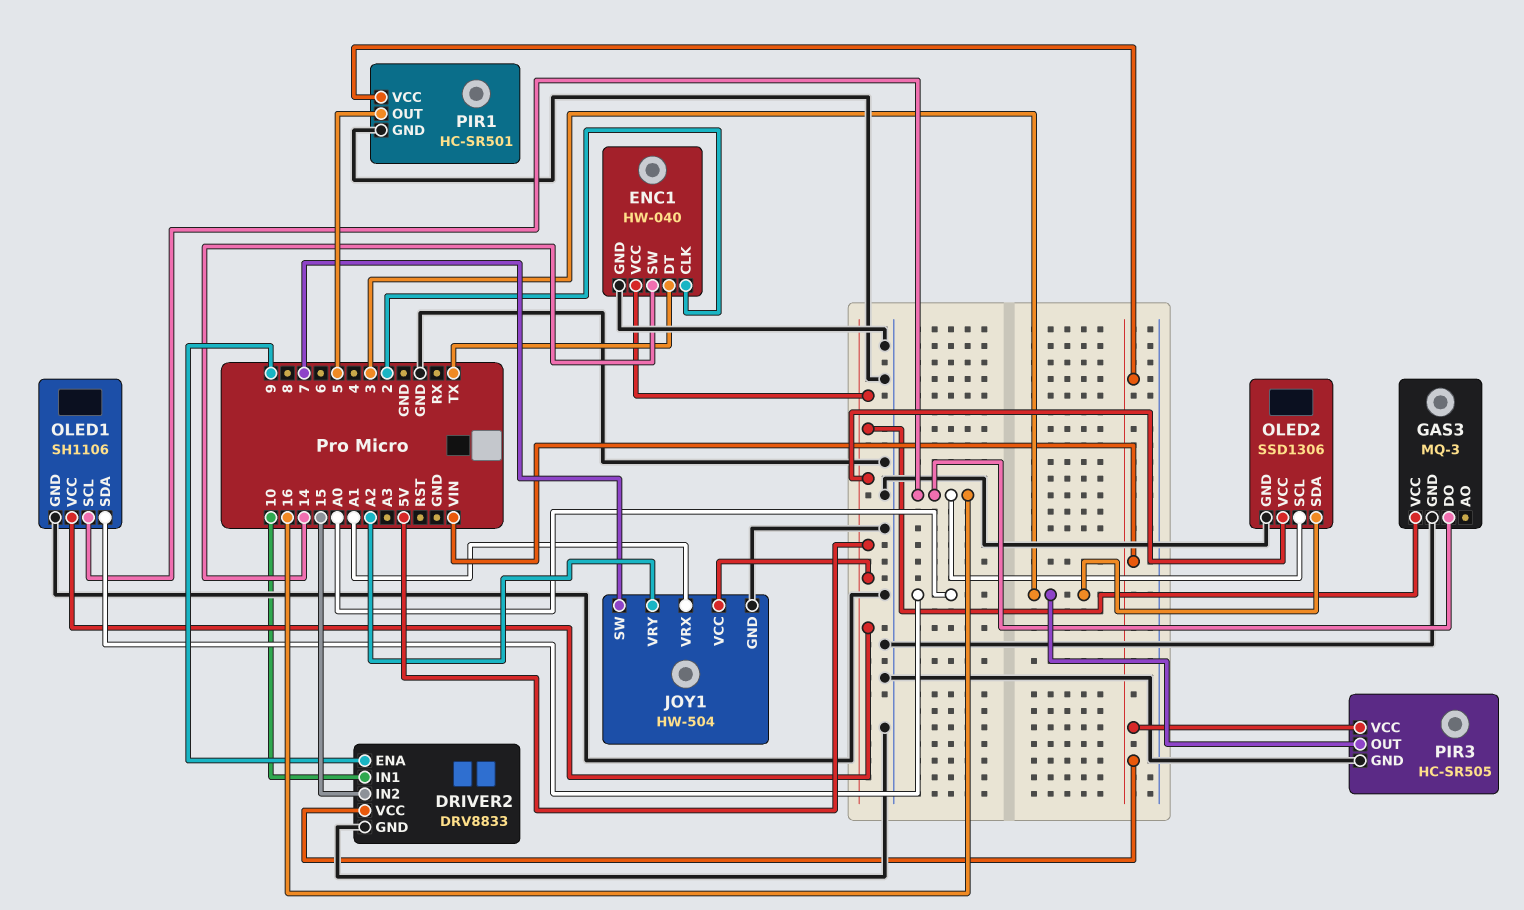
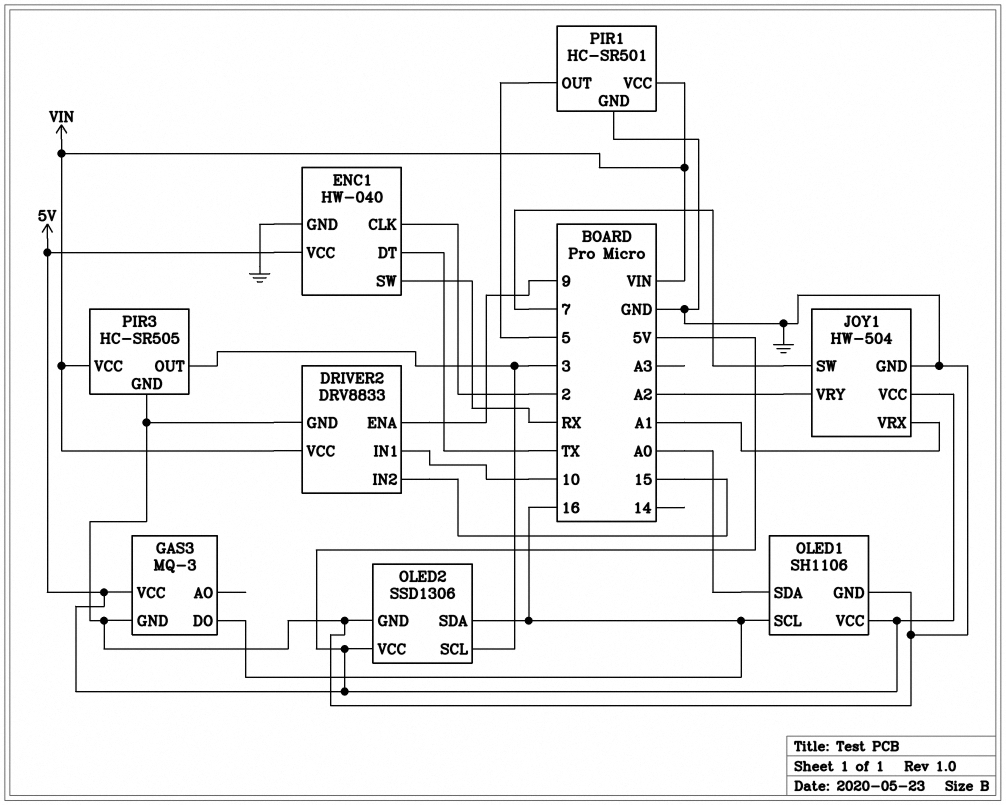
ENC1 pin SW: 14 -> RX
OLED2 pin SCL: 16 -> 3
OLED2 pin SDA: 3 -> 16

